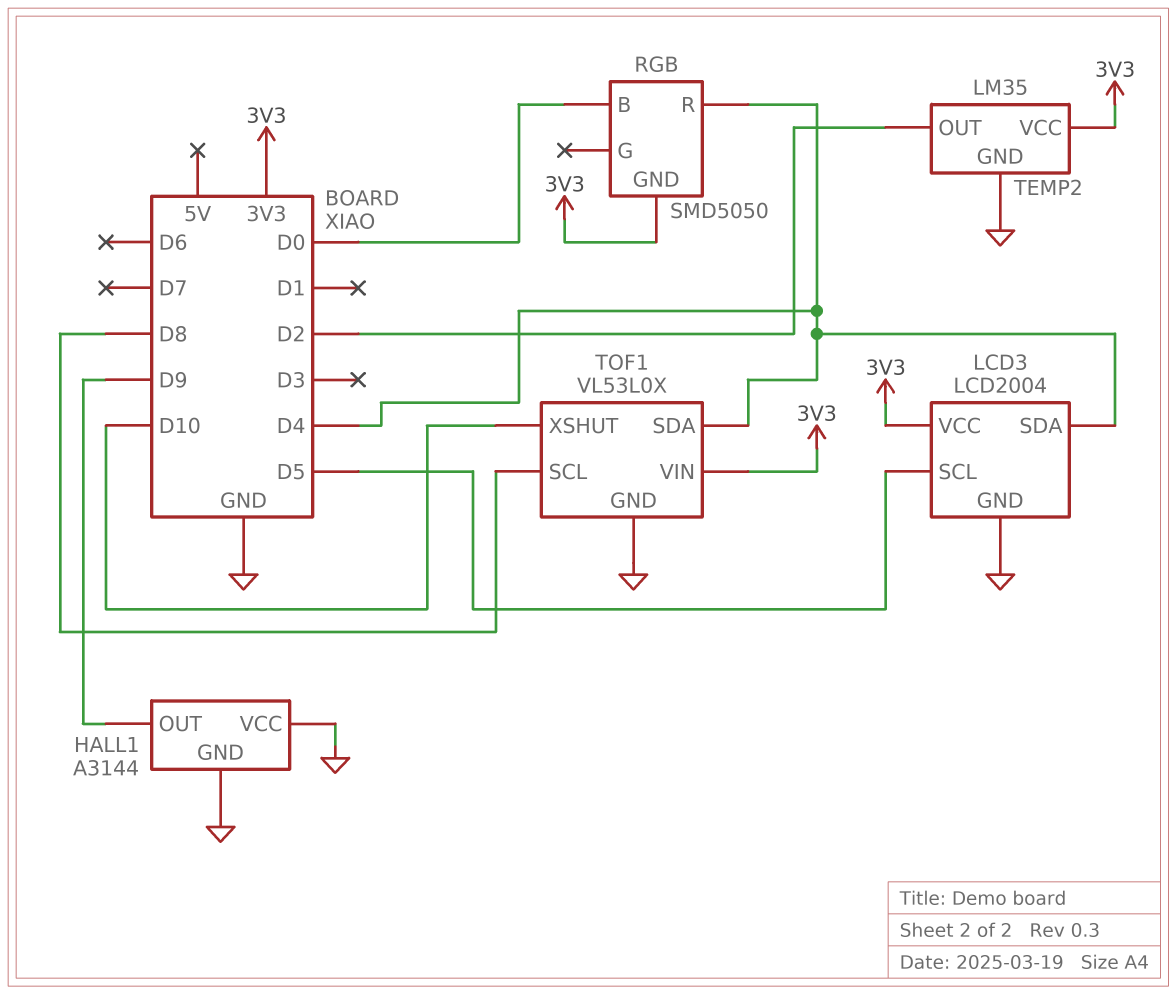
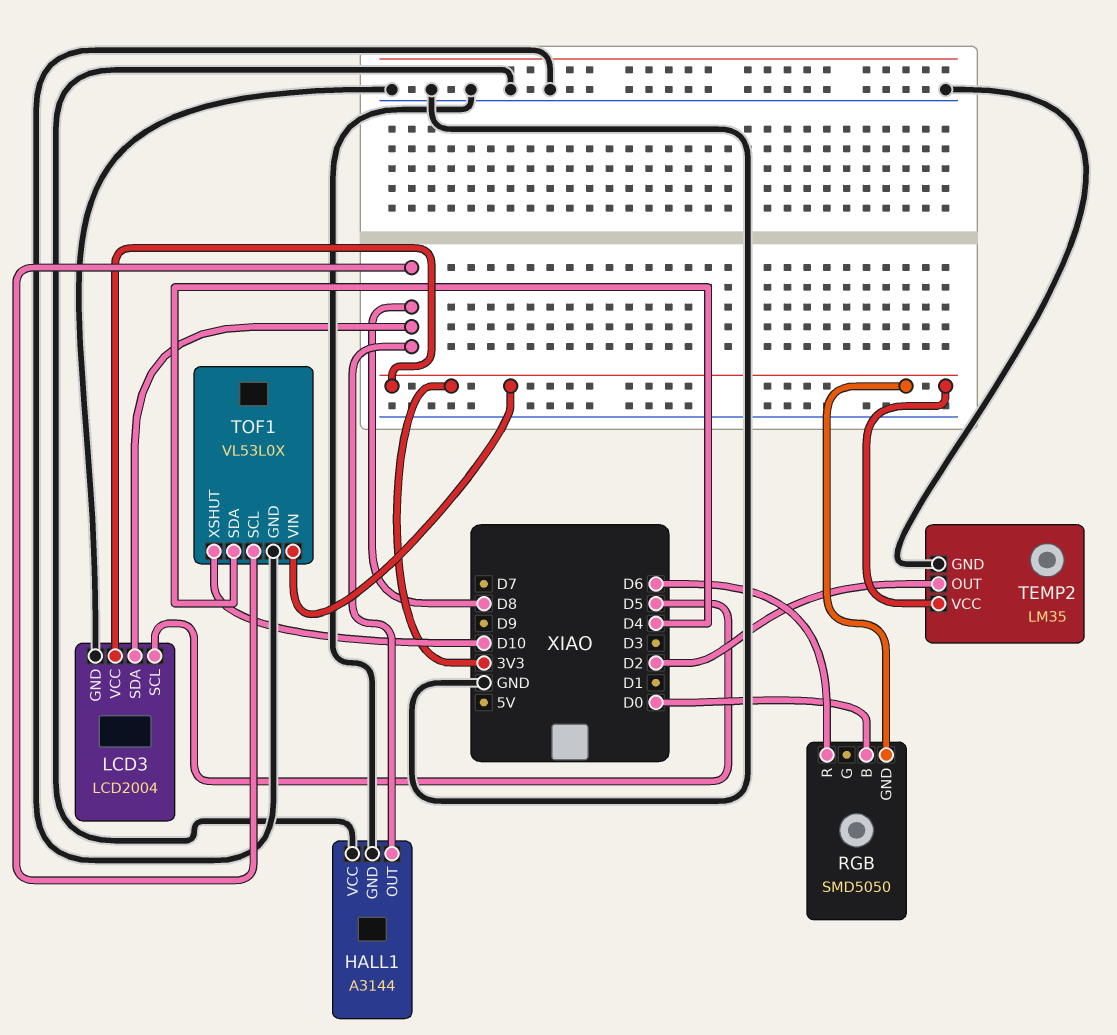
HALL1 pin OUT: D9 -> D8
LCD3 pin SDA: D4 -> D8
RGB pin R: D4 -> D6

